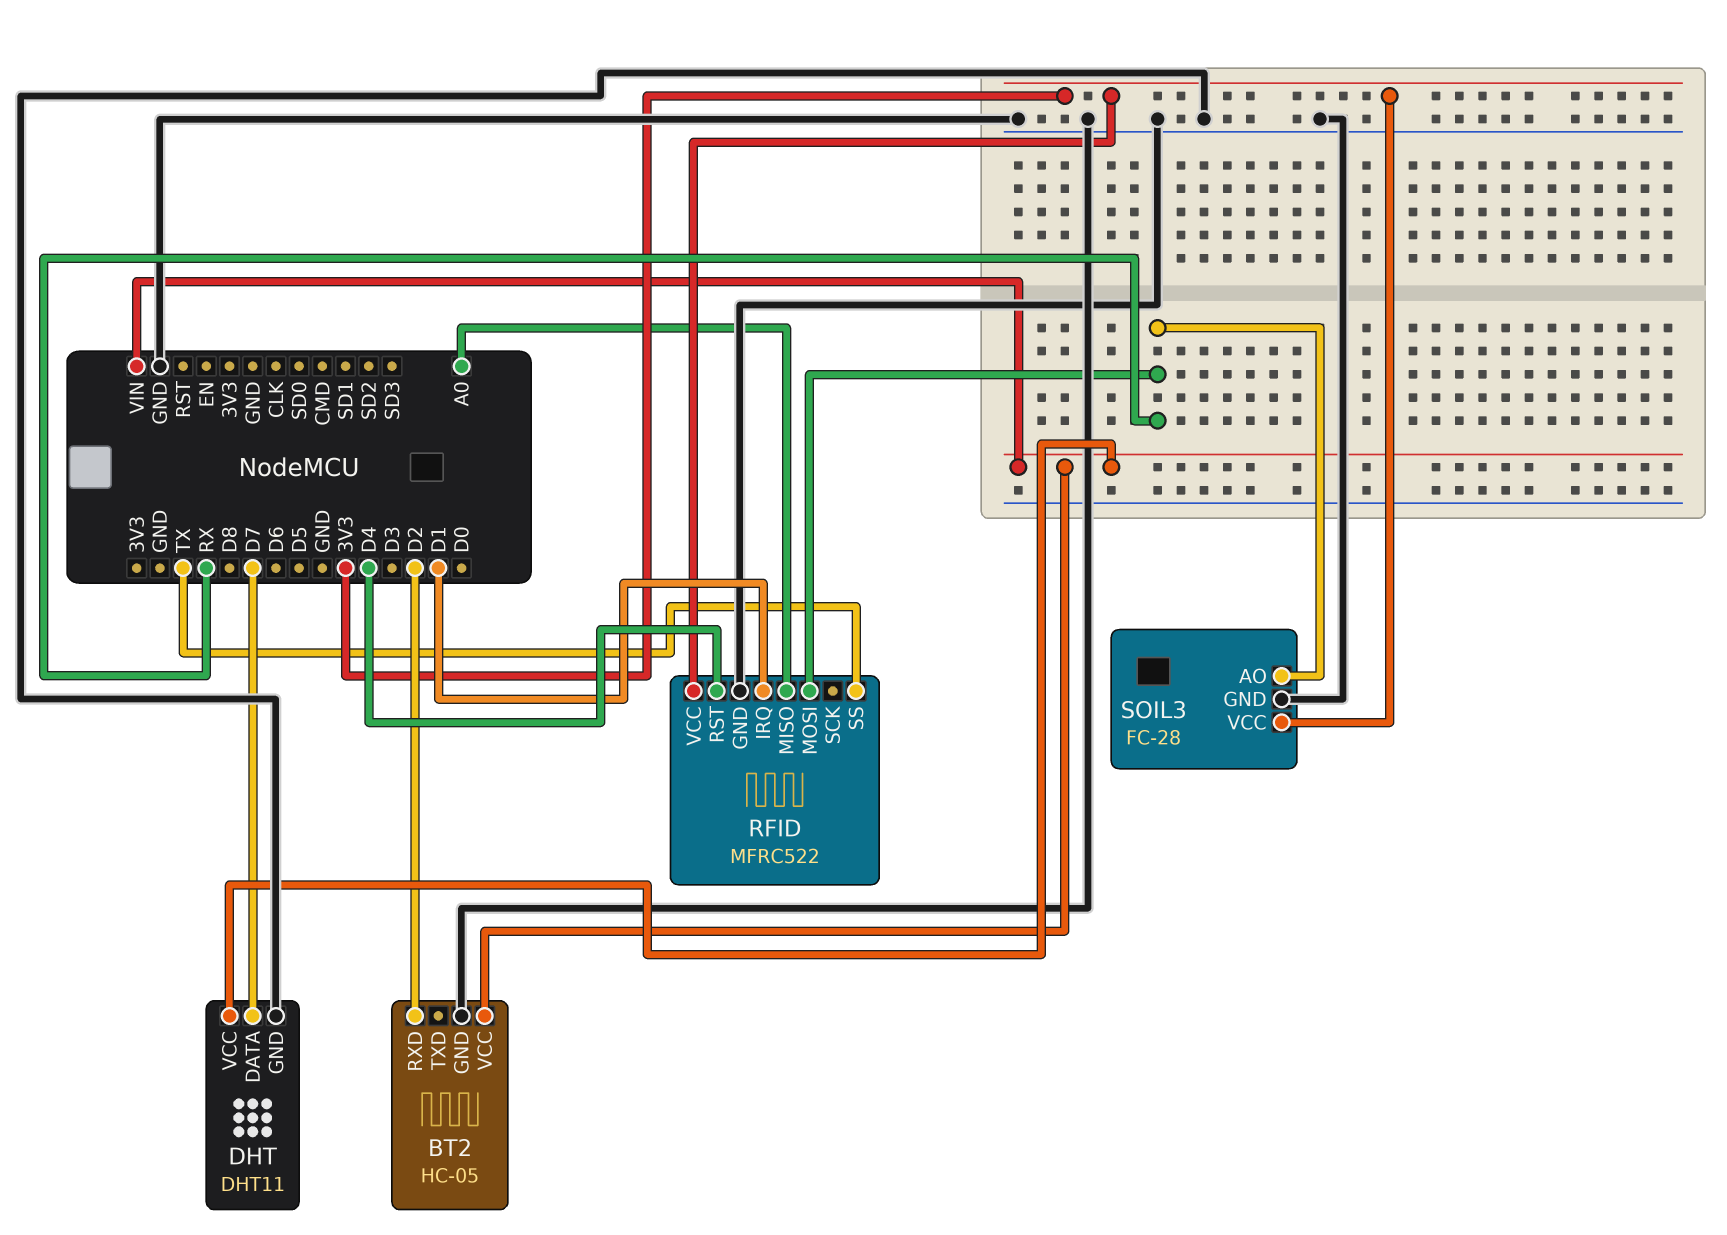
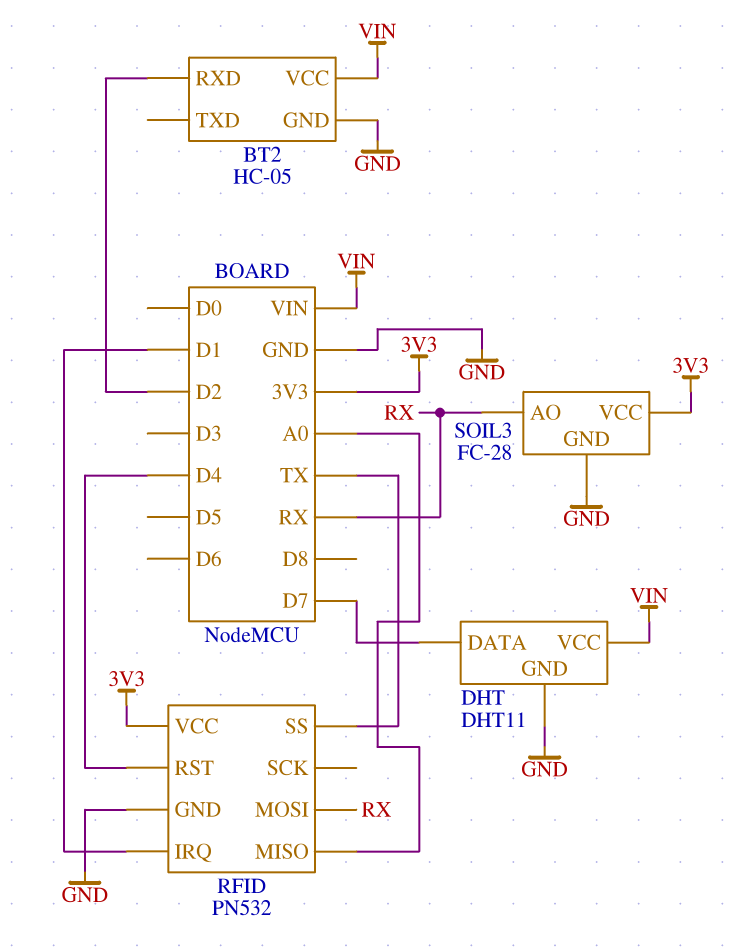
RFID: MFRC522 -> PN532

